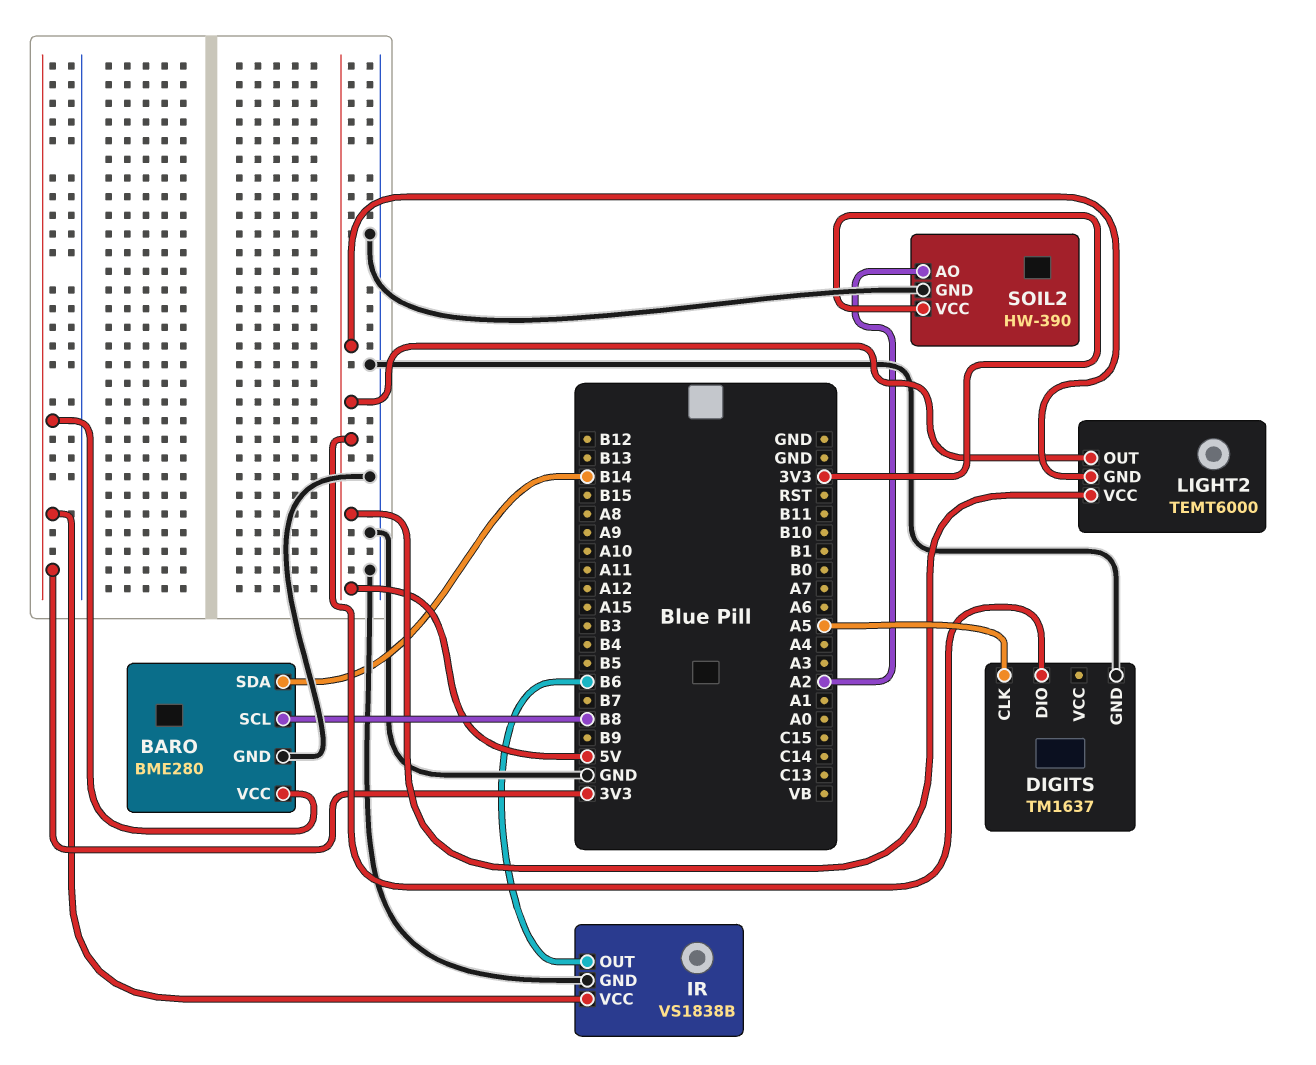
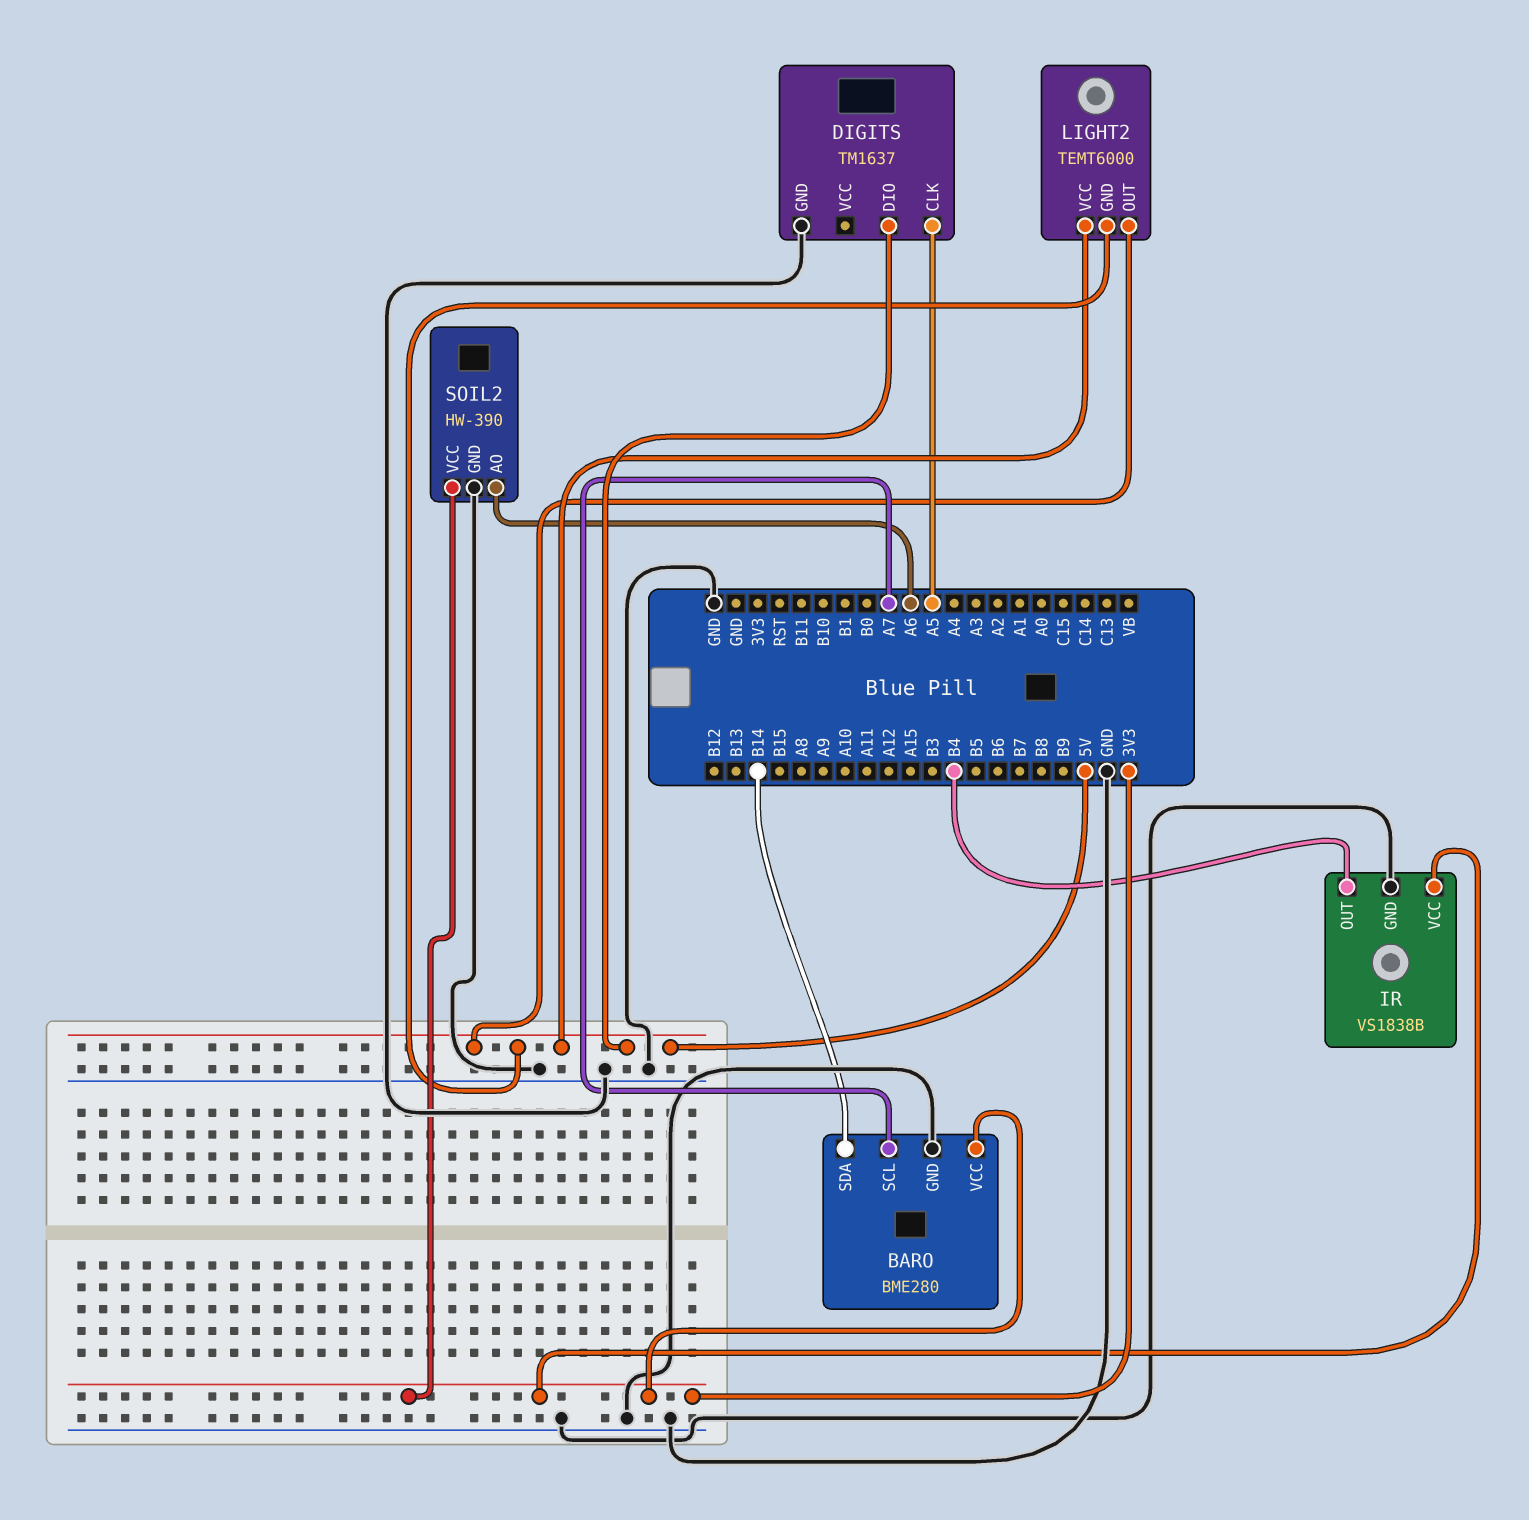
BARO pin SCL: B8 -> A7
IR pin OUT: B6 -> B4
SOIL2 pin AO: A2 -> A6

